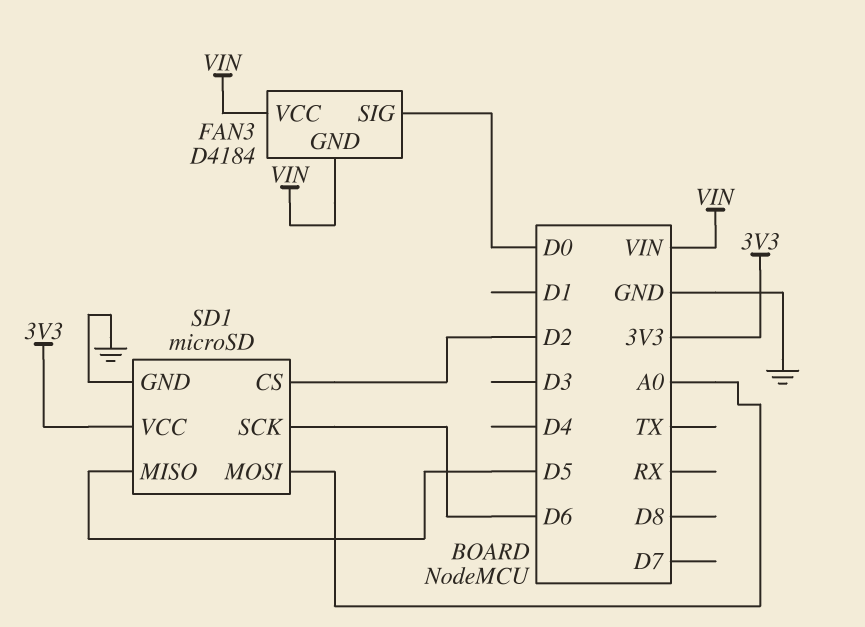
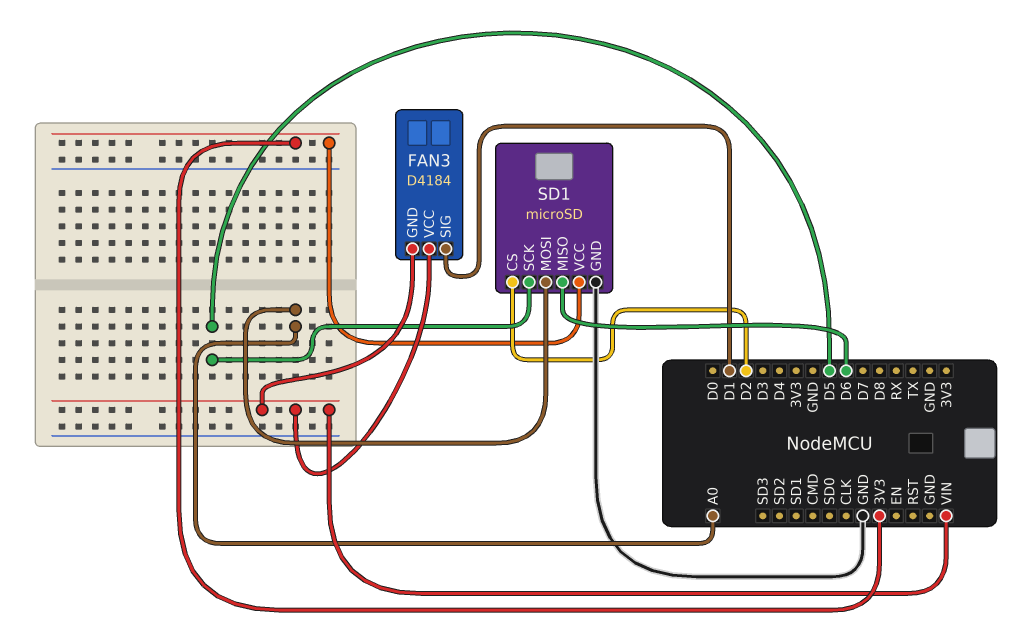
FAN3 pin SIG: D0 -> D1
SD1 pin MISO: D5 -> D6
SD1 pin SCK: D6 -> D5

